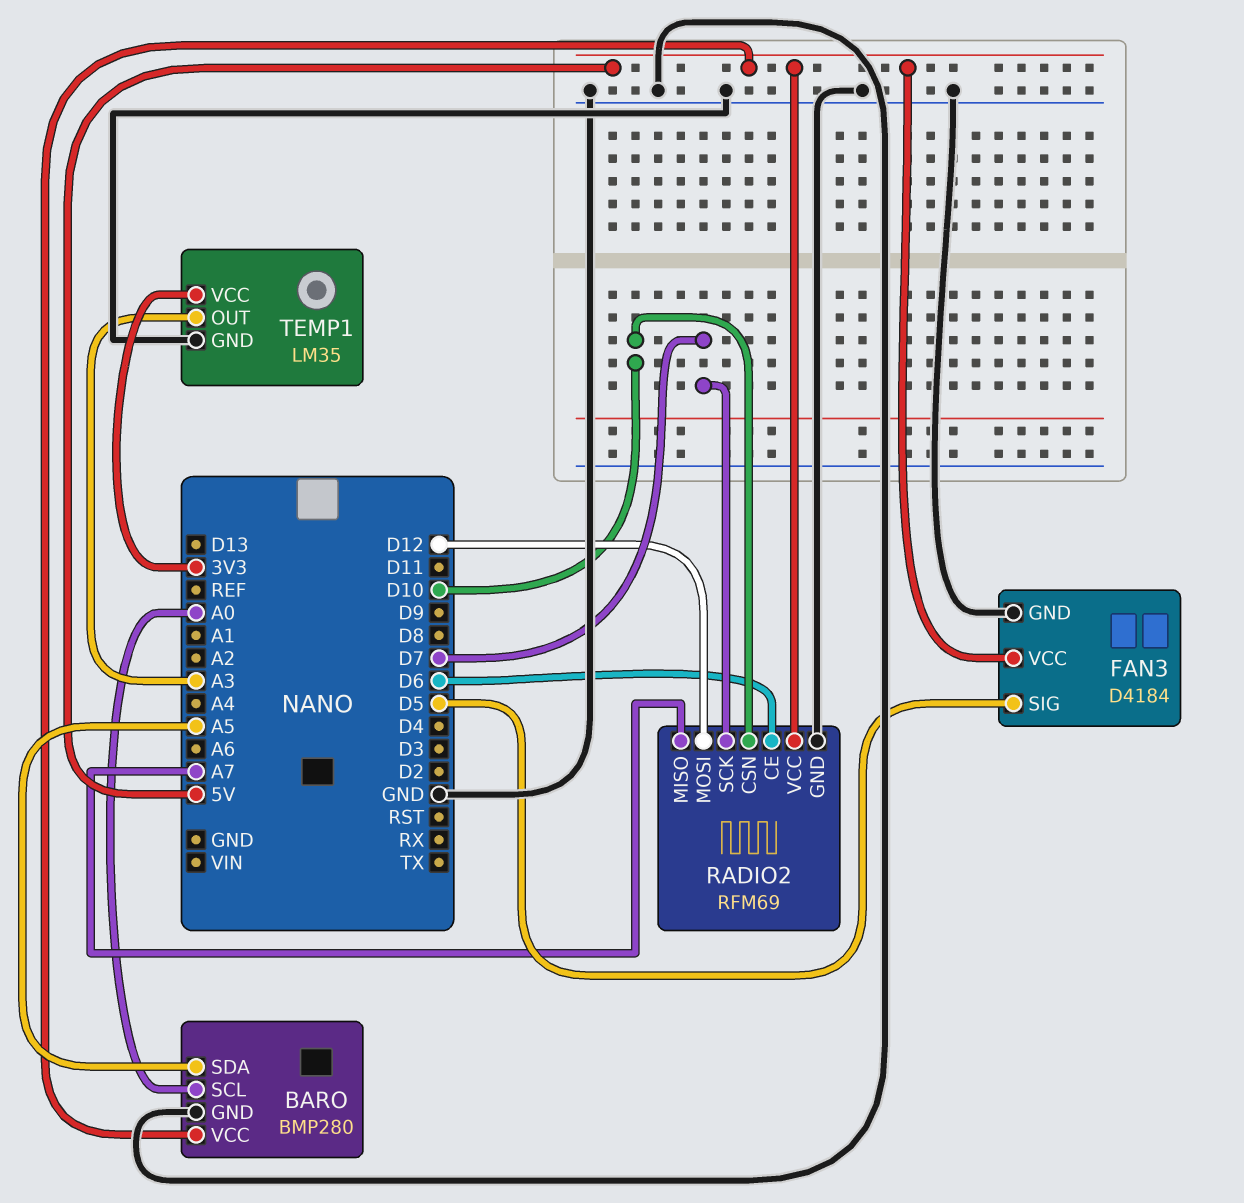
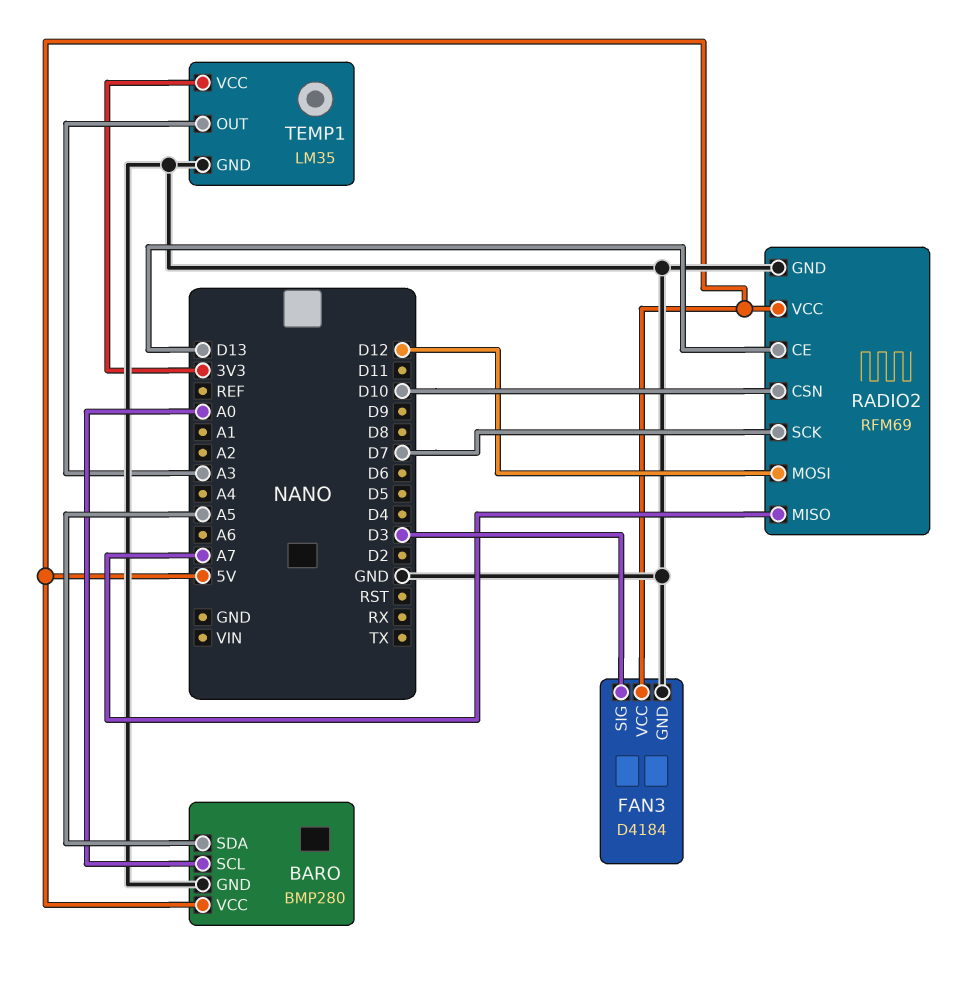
FAN3 pin SIG: D5 -> D3
RADIO2 pin CE: D6 -> D13

